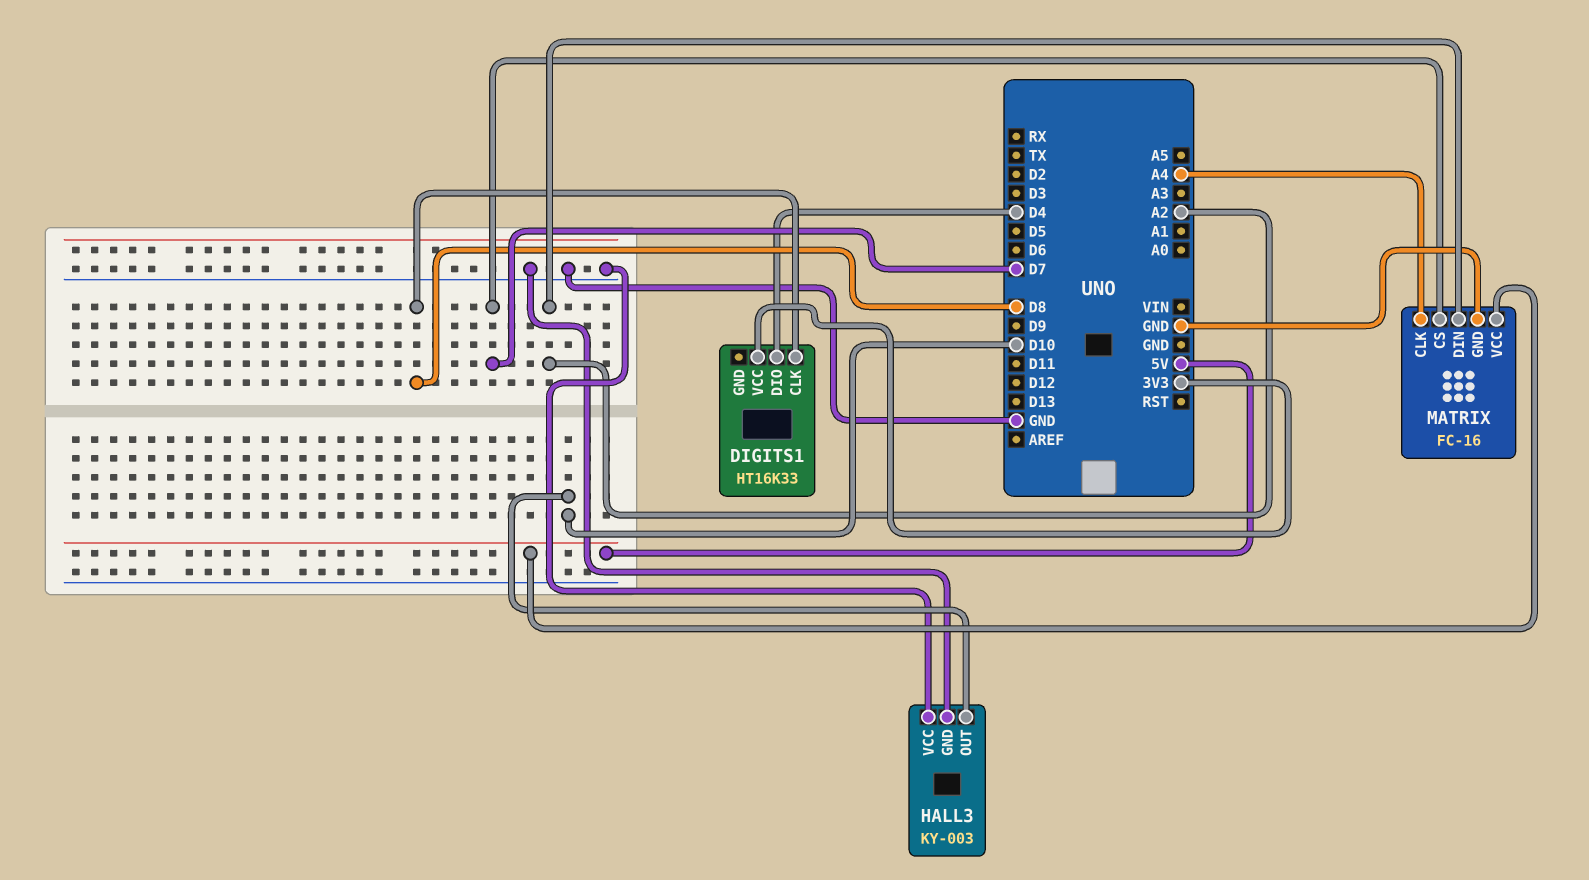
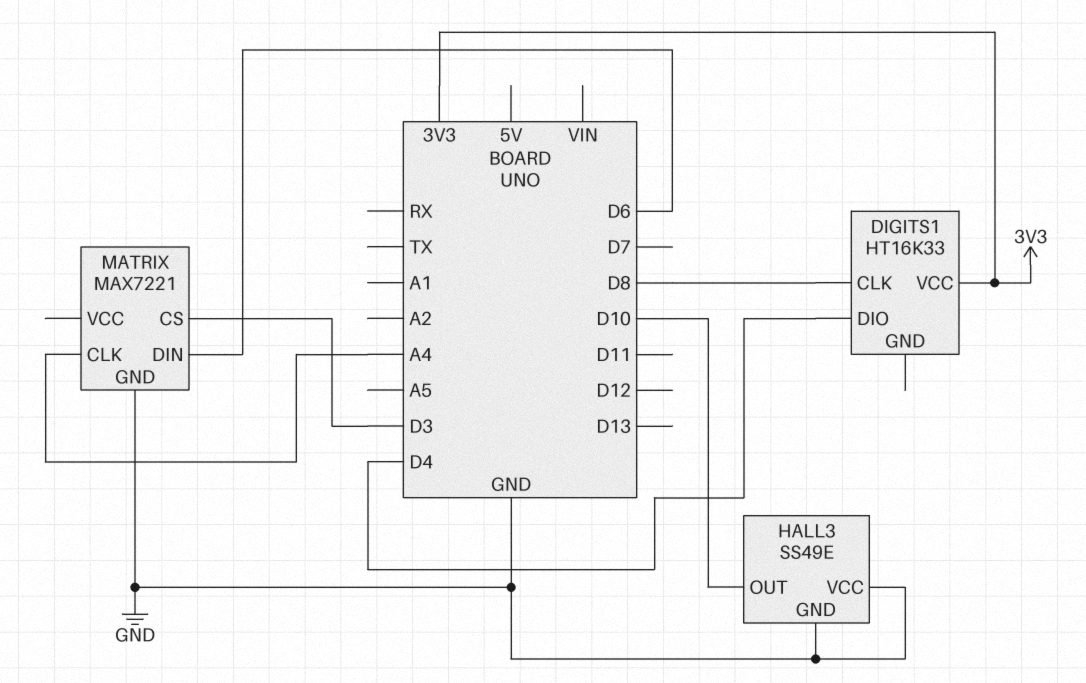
HALL3: KY-003 -> SS49E
MATRIX: FC-16 -> MAX7221
MATRIX pin CS: D7 -> D3
MATRIX pin DIN: A2 -> D6
MATRIX pin VCC: 5V -> none

